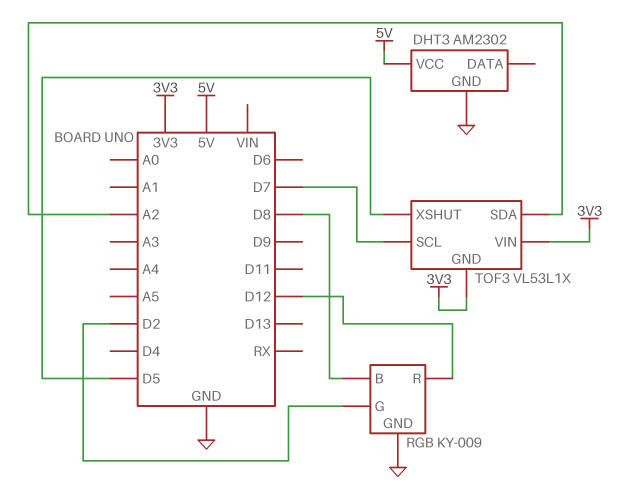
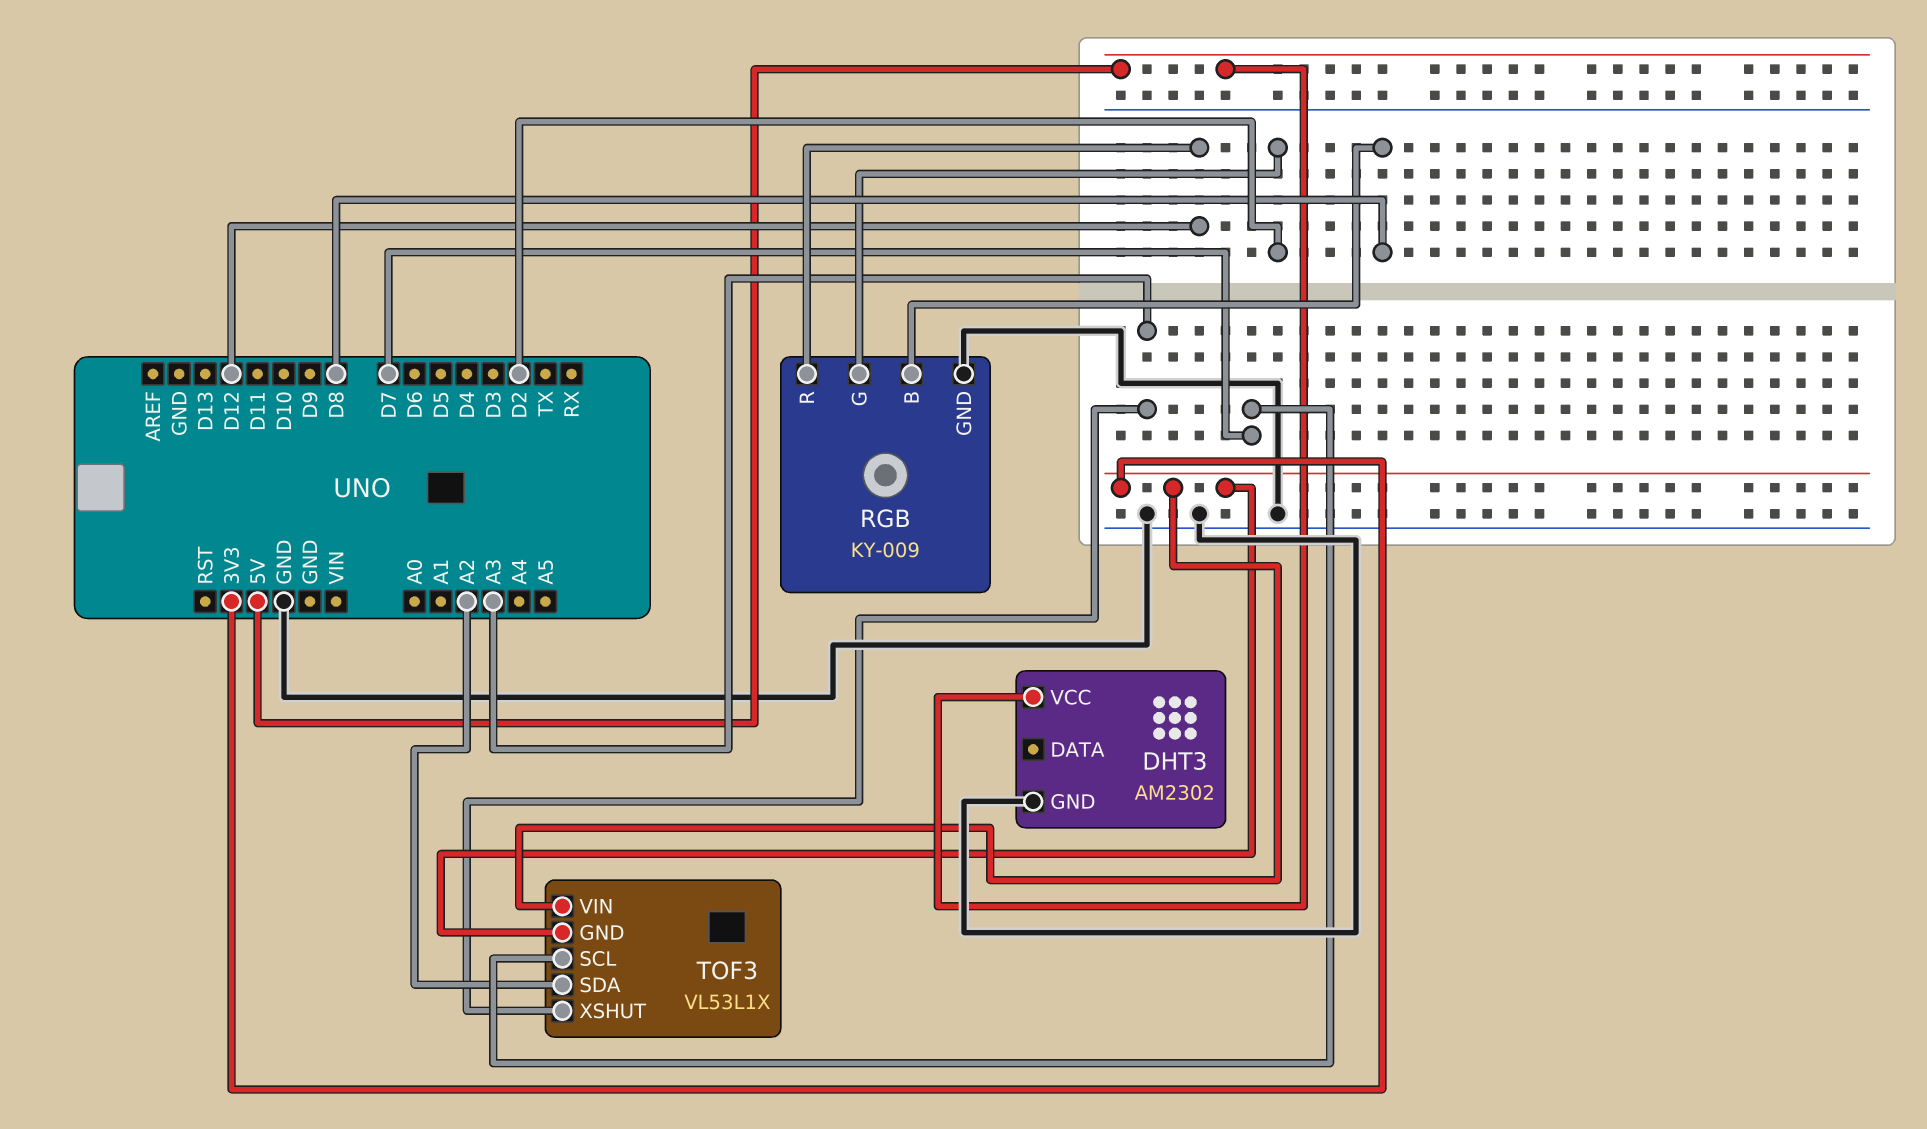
TOF3 pin XSHUT: D5 -> A3

